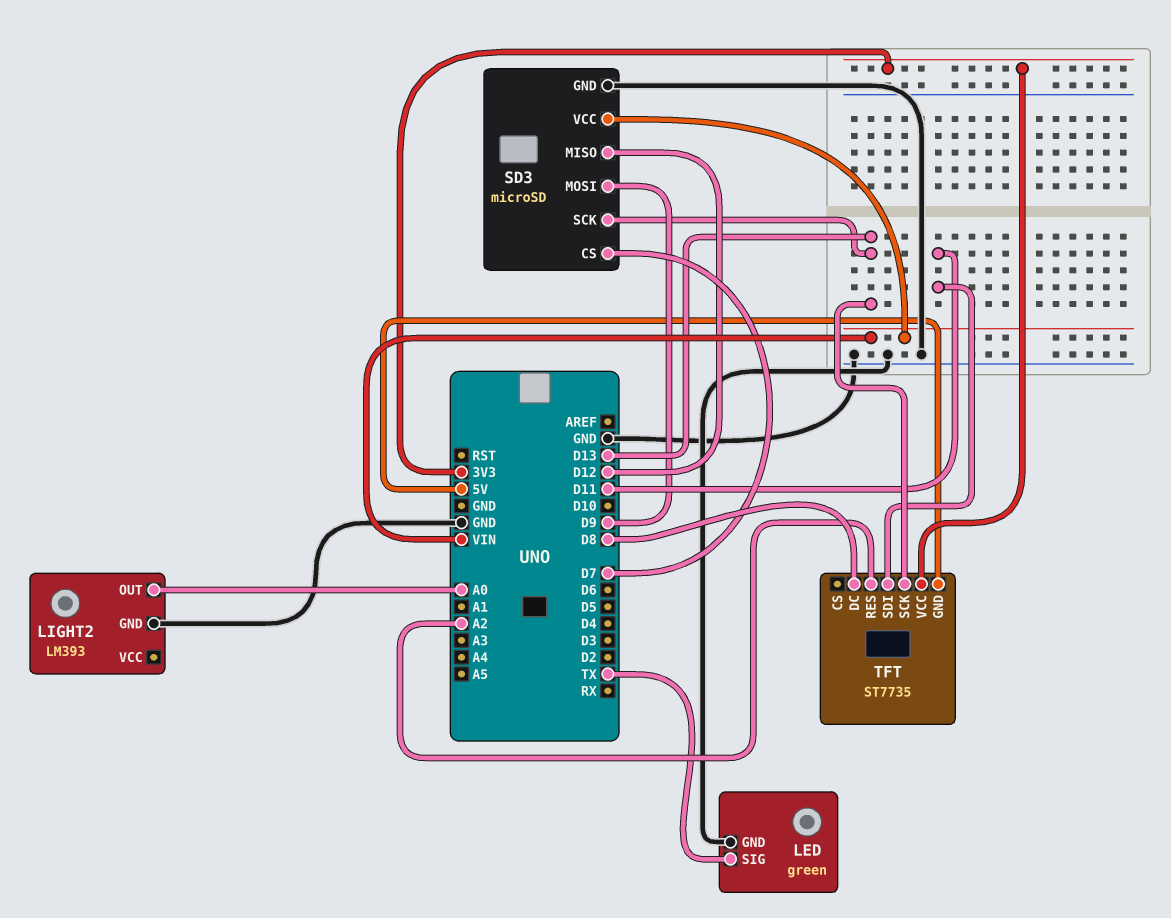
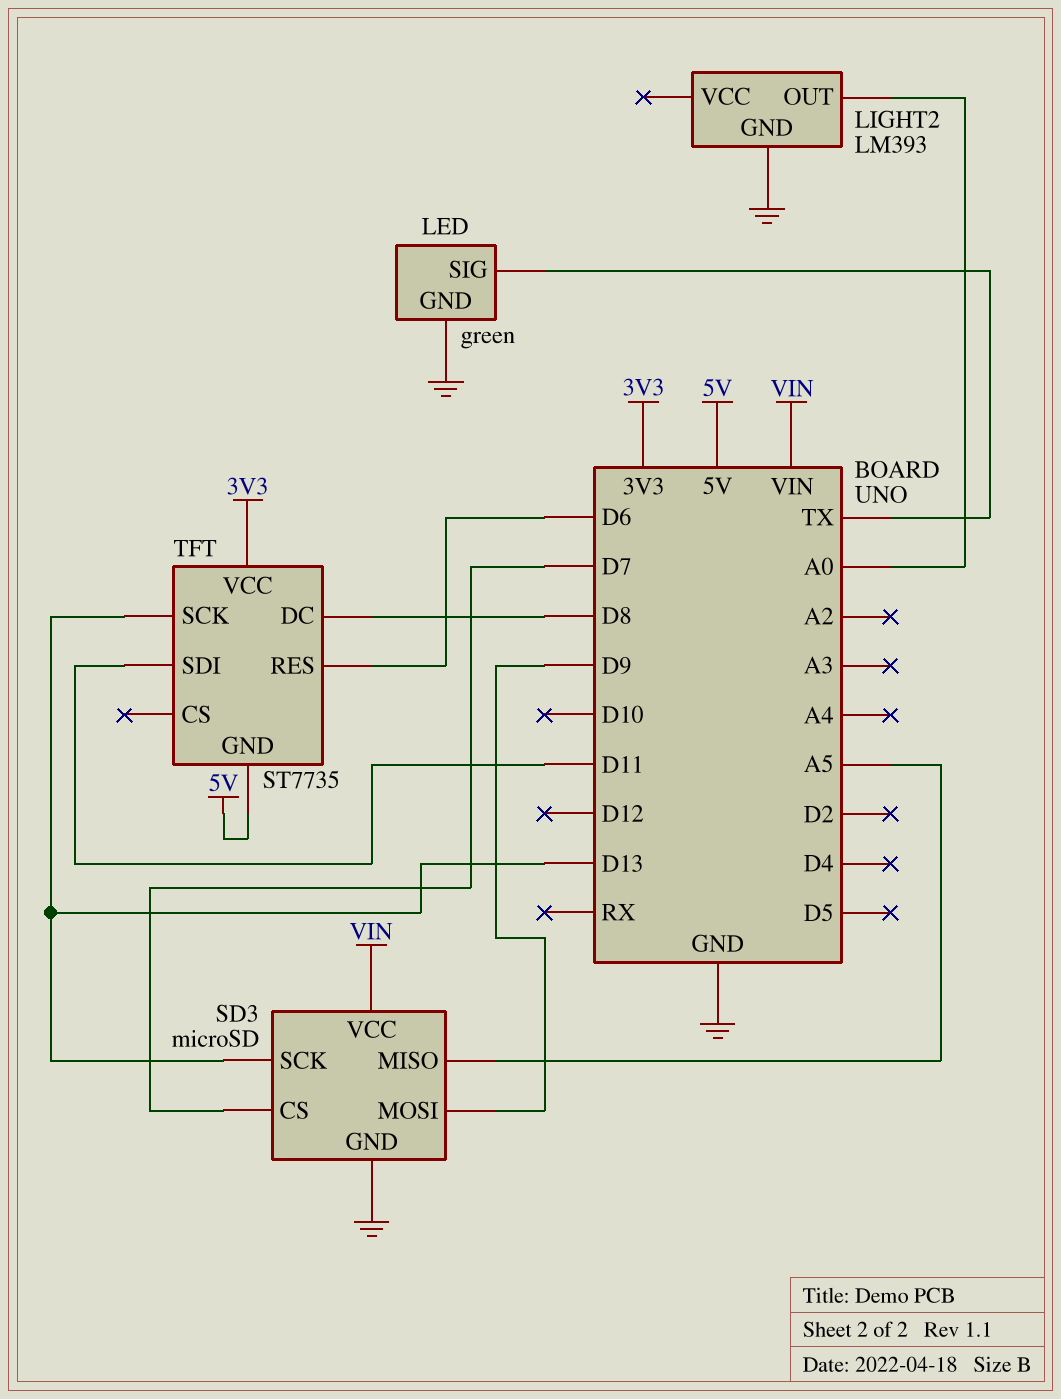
SD3 pin MISO: D12 -> A5
TFT pin RES: A2 -> D6

